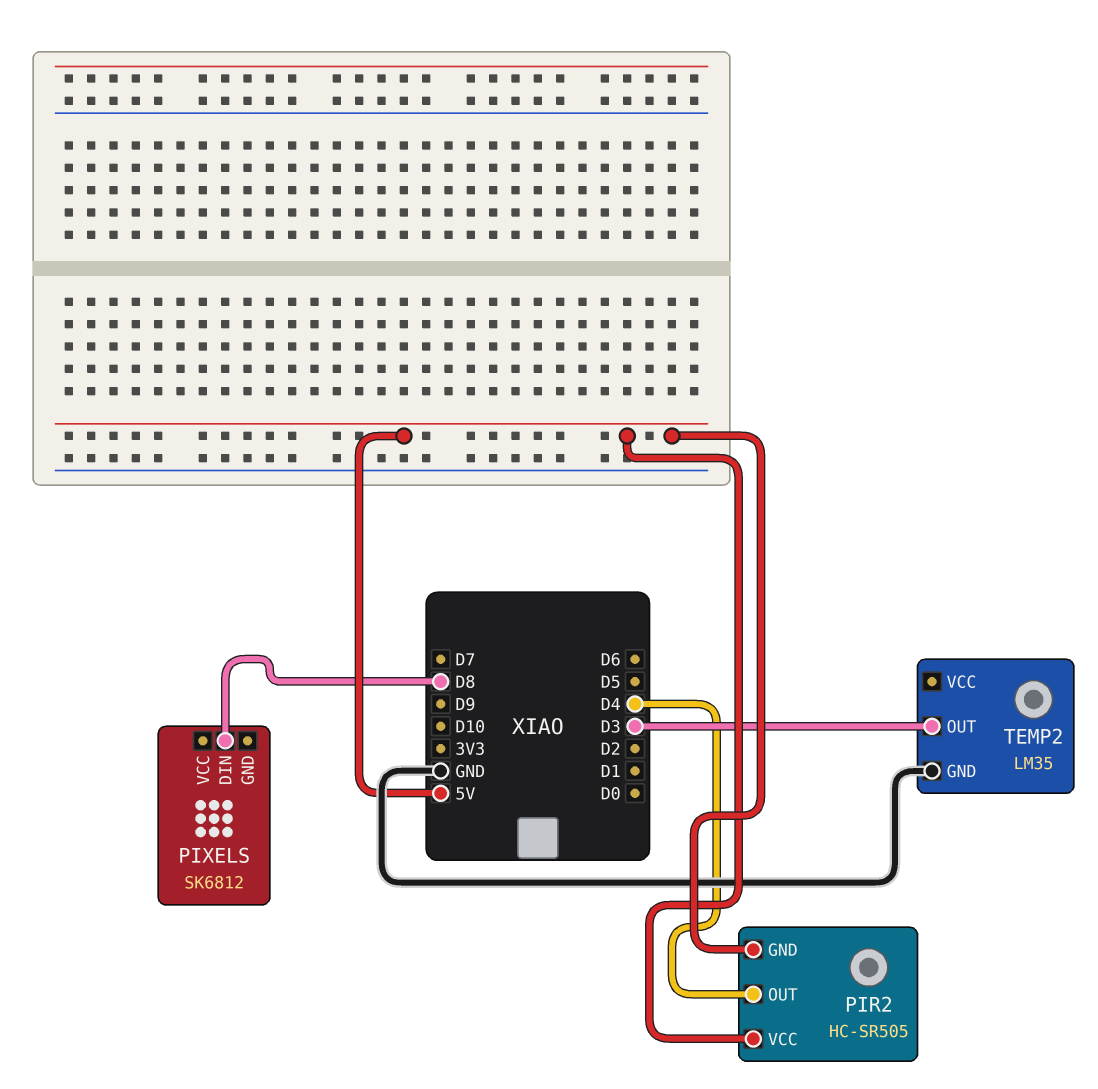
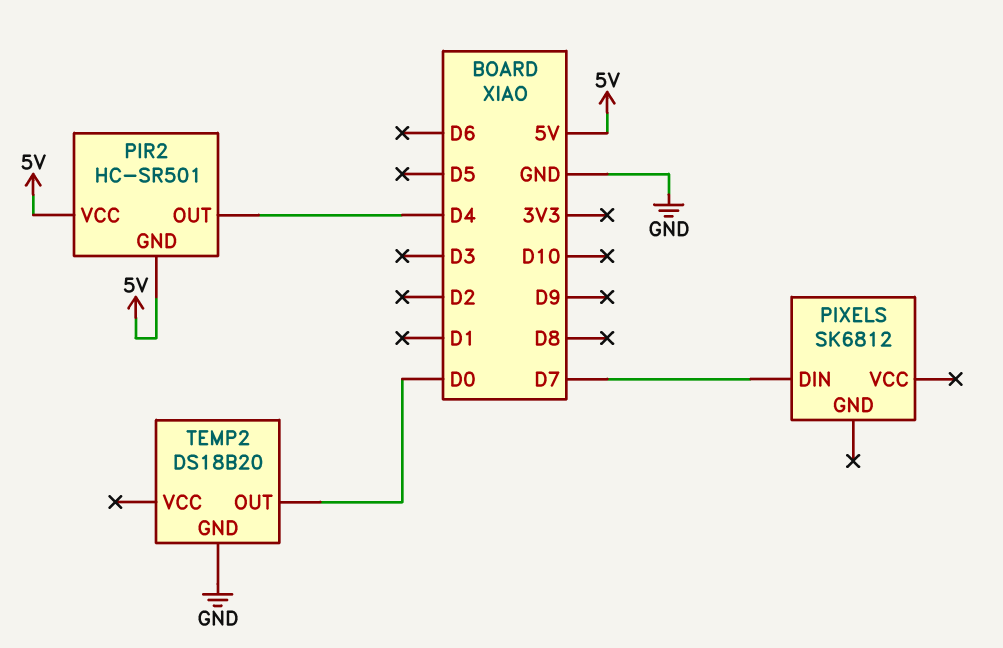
PIR2: HC-SR505 -> HC-SR501
PIXELS pin DIN: D8 -> D7
TEMP2: LM35 -> DS18B20
TEMP2 pin OUT: D3 -> D0

